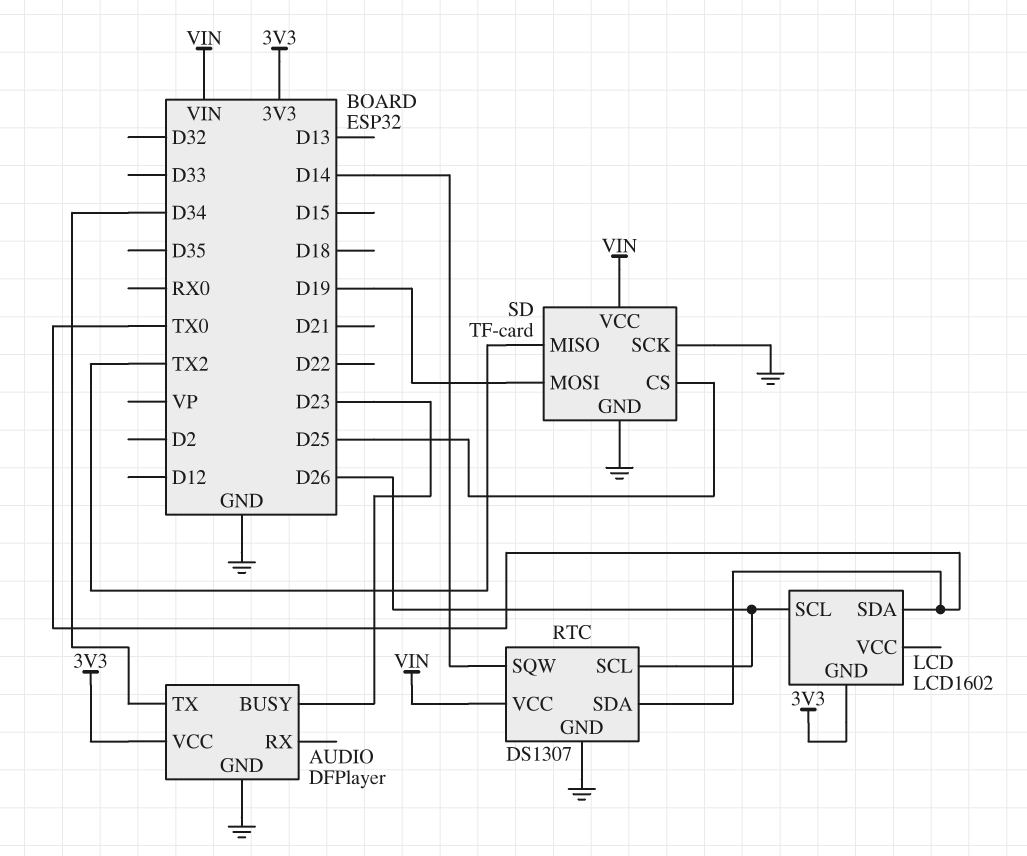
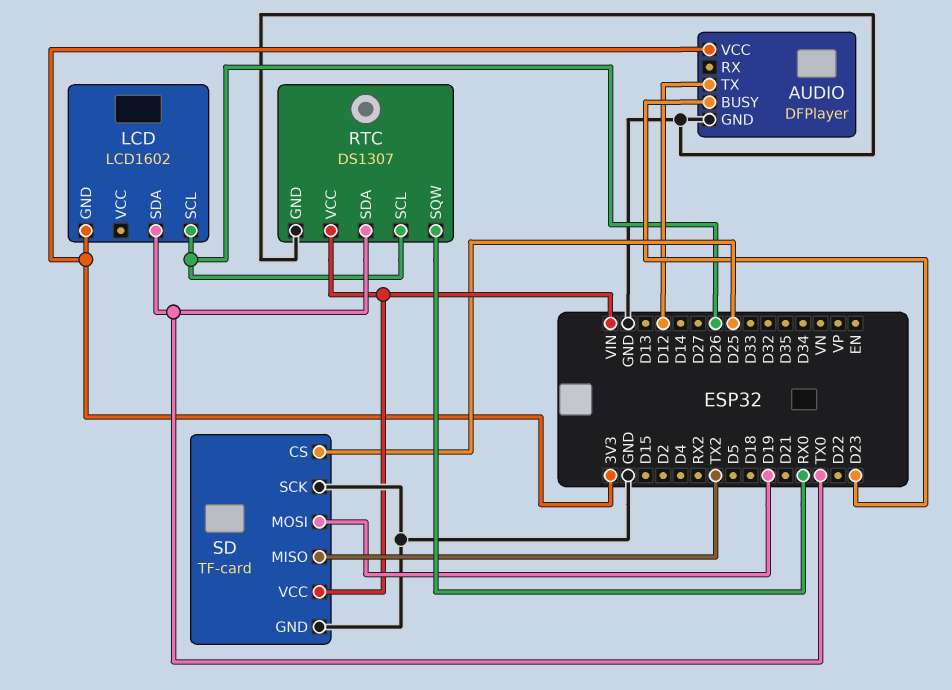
AUDIO pin TX: D34 -> D12
RTC pin SQW: D14 -> RX0

